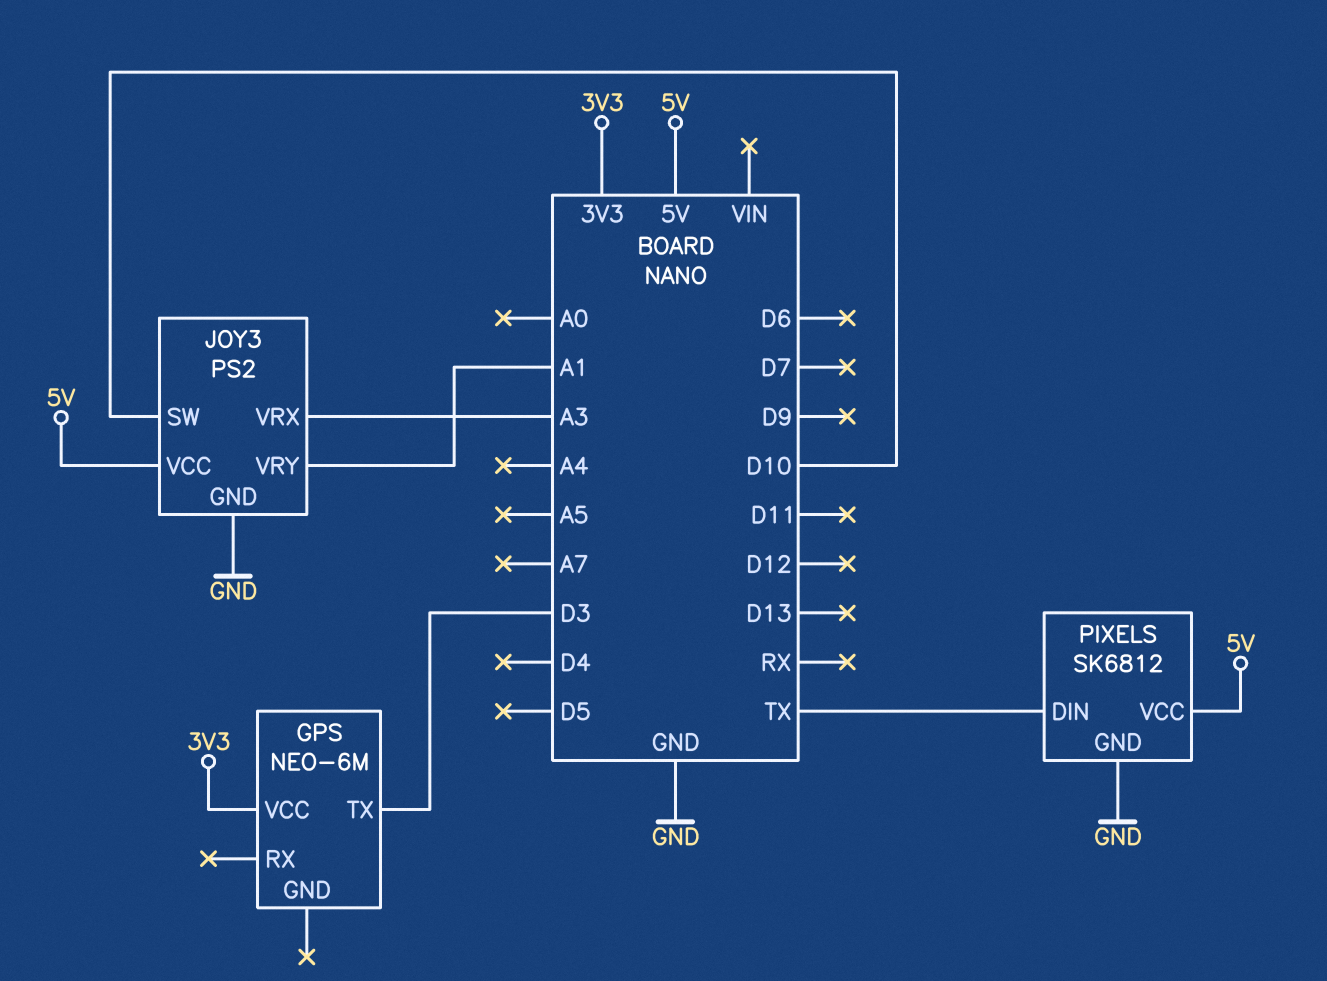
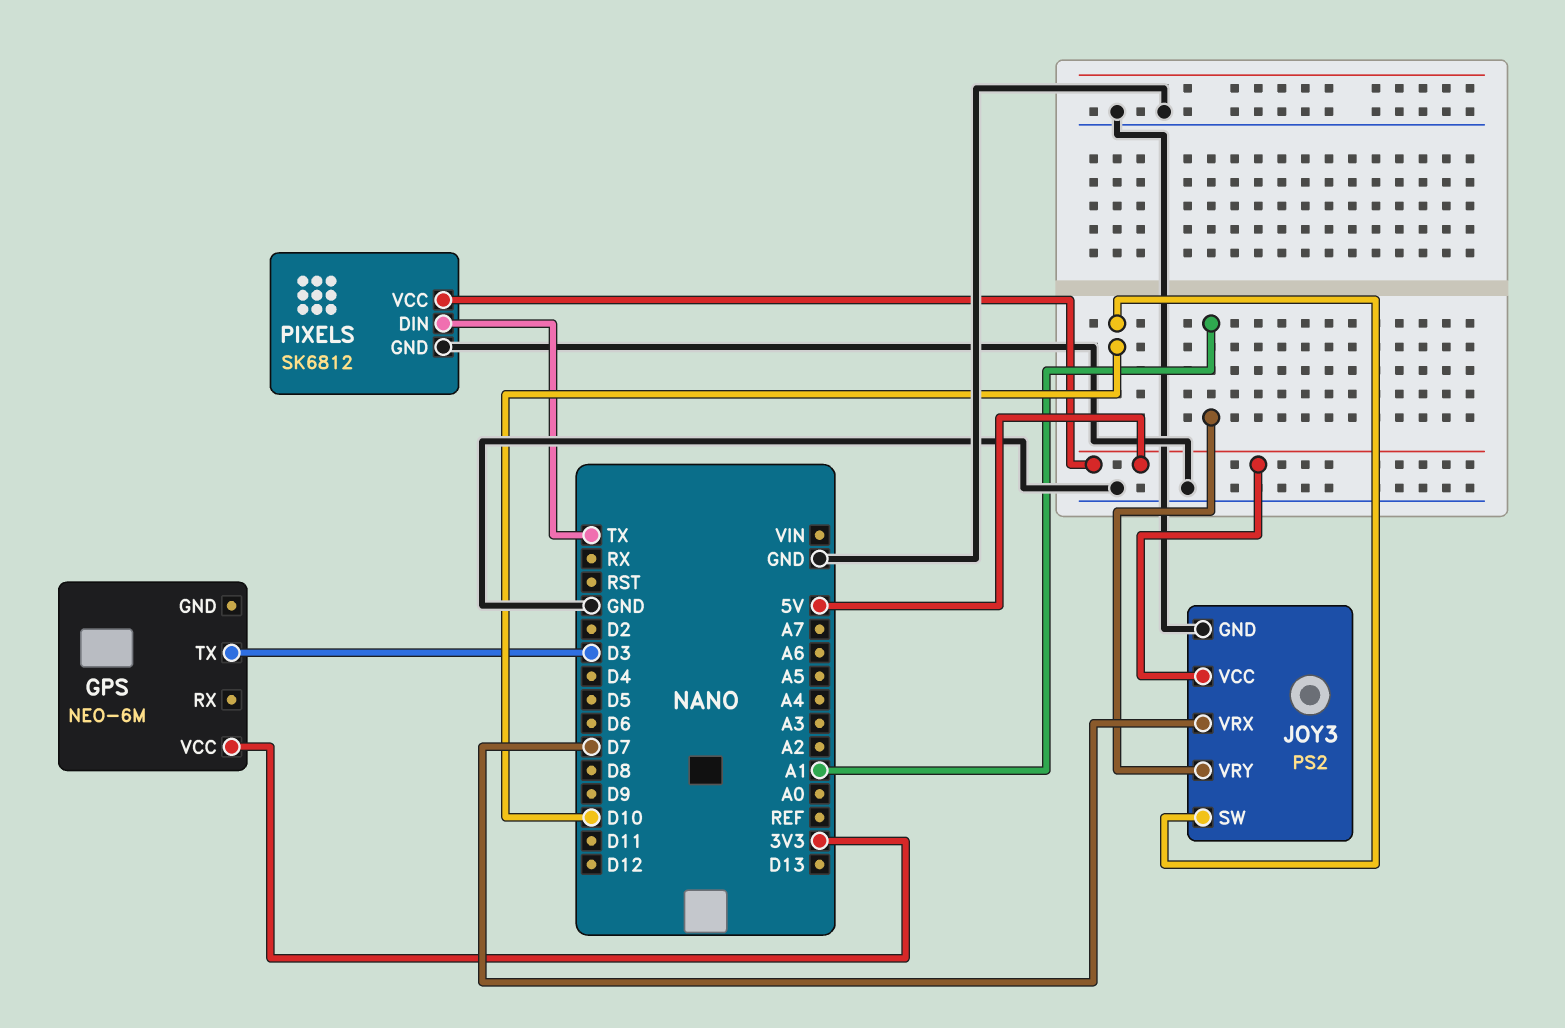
JOY3 pin VRX: A3 -> D7

